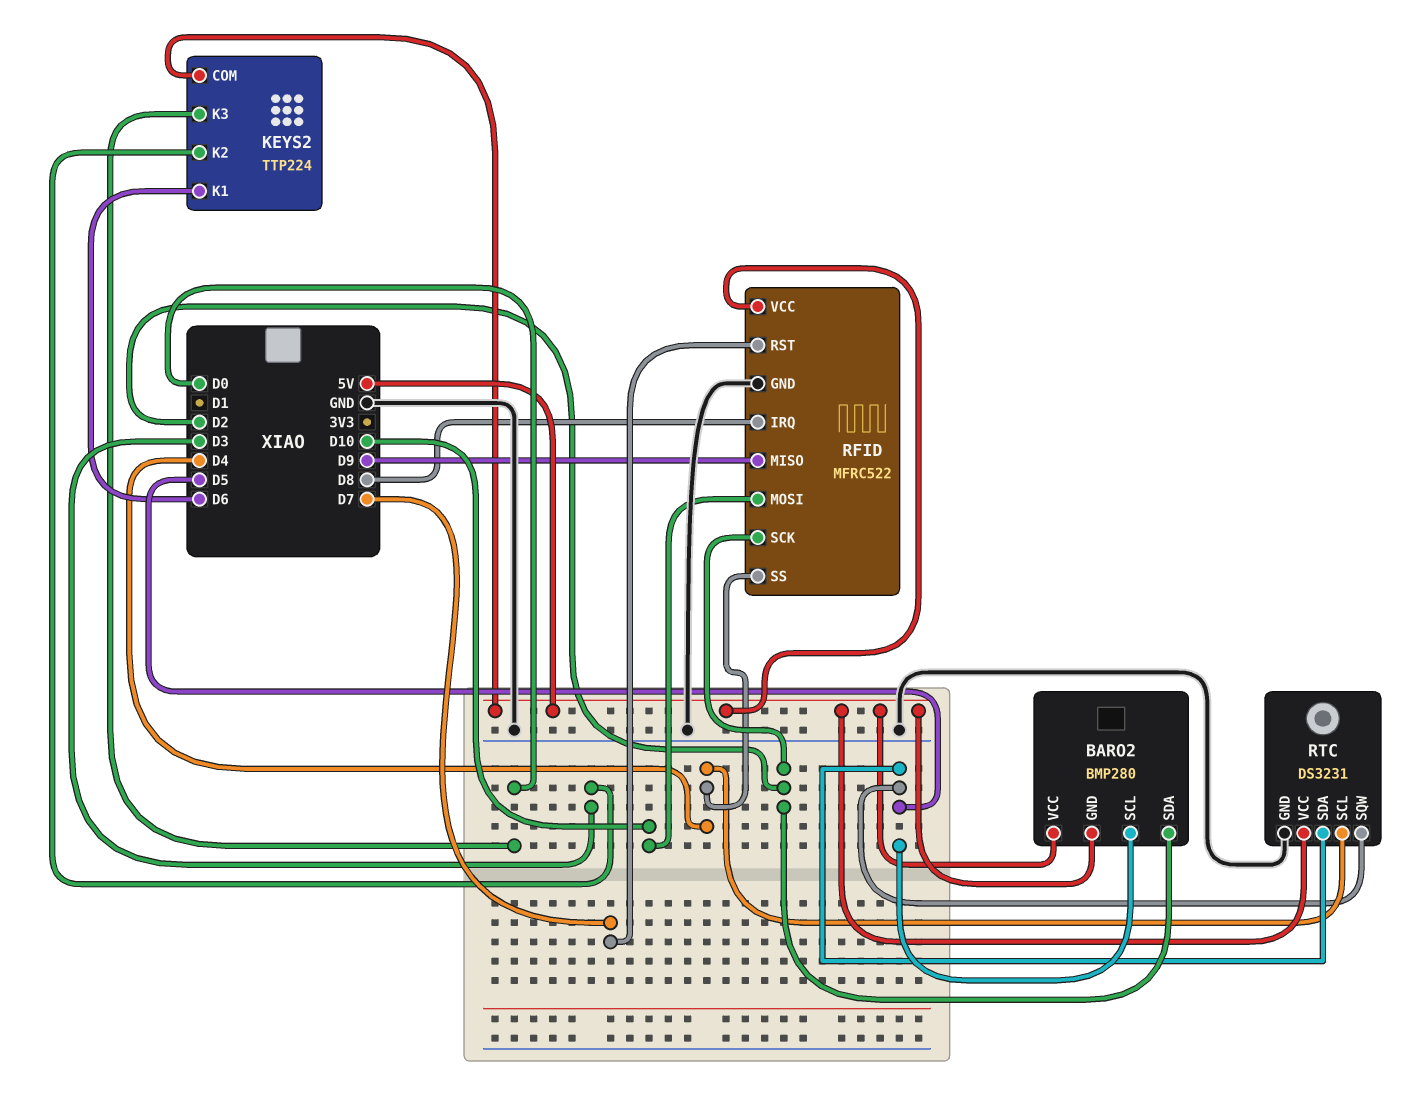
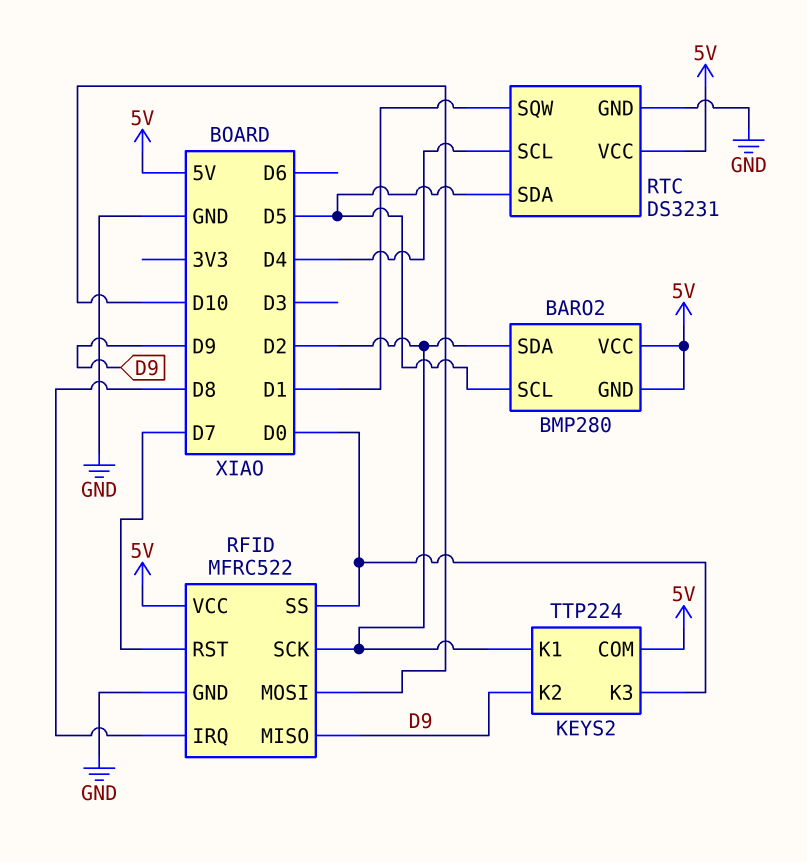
KEYS2 pin K1: D6 -> D2
KEYS2 pin K2: D3 -> D9
RFID pin SS: D4 -> D0
RTC pin SQW: D5 -> D1

